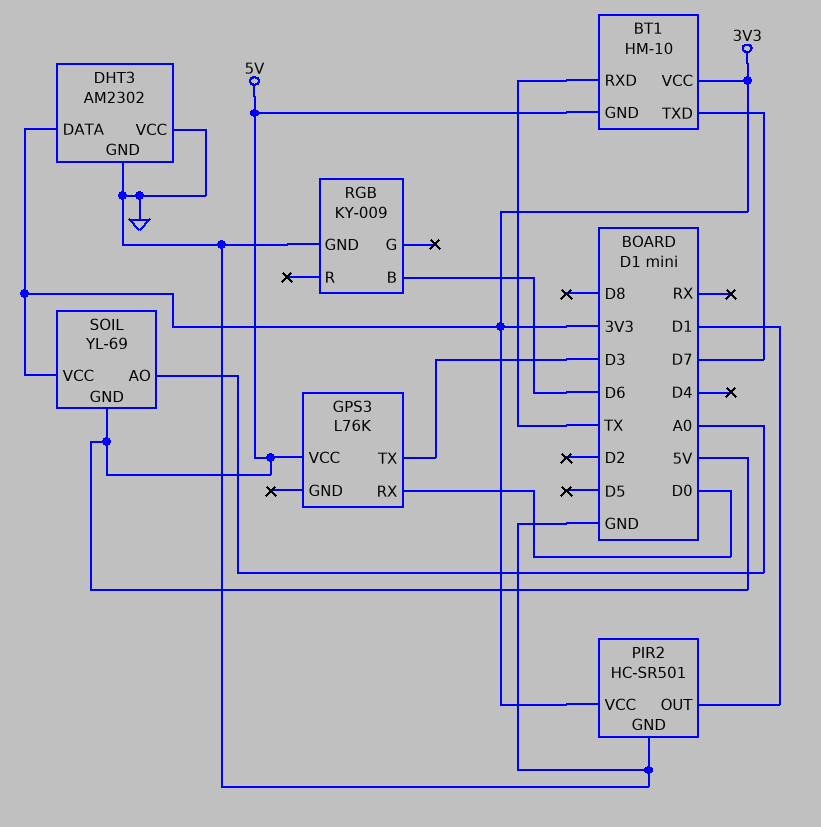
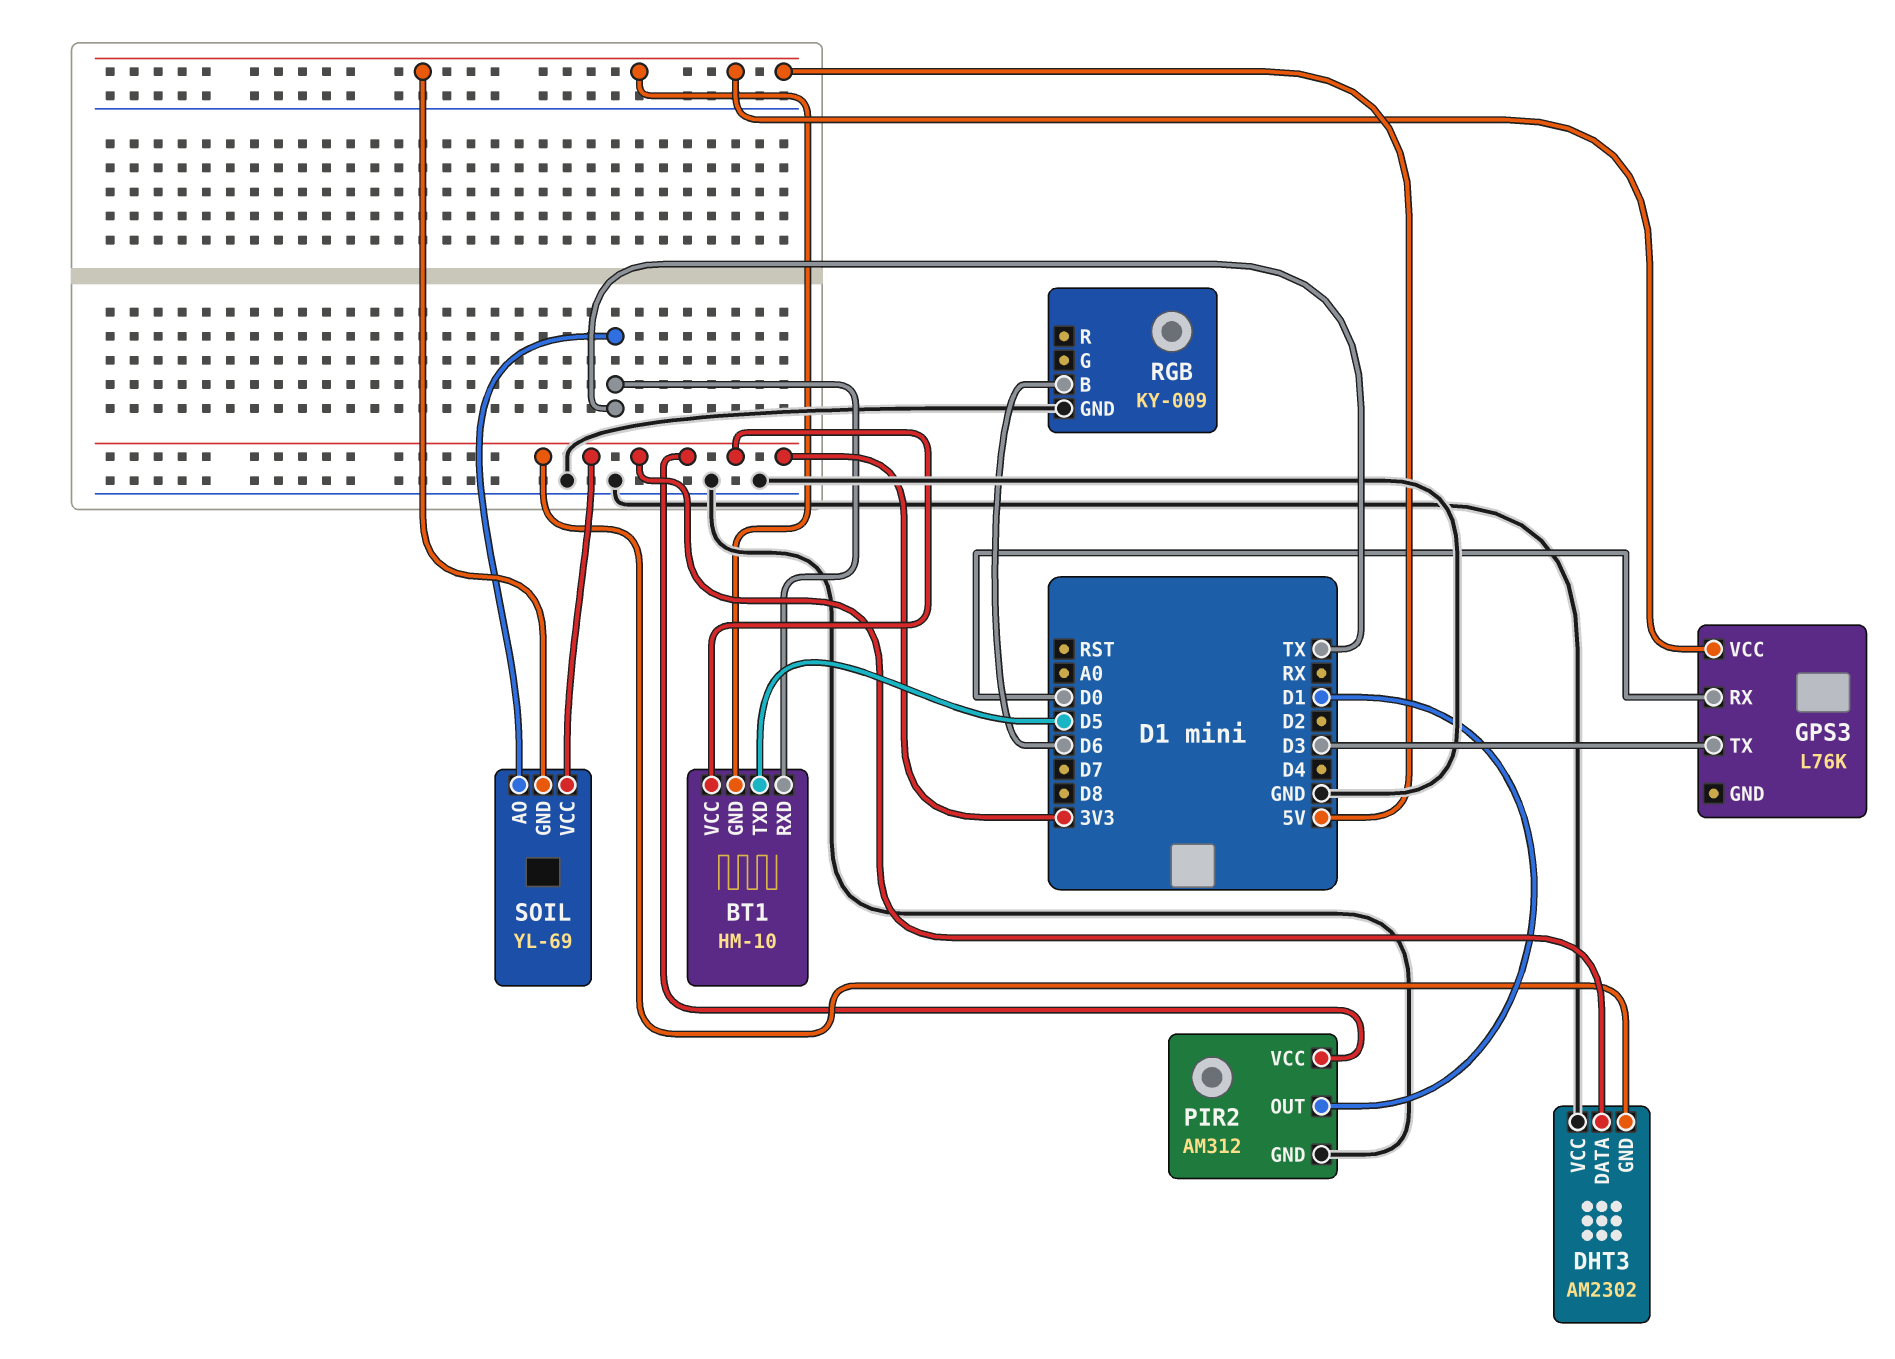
BT1 pin TXD: D7 -> D5
DHT3 pin GND: GND -> 3V3
PIR2: HC-SR501 -> AM312
SOIL pin AO: A0 -> TX

